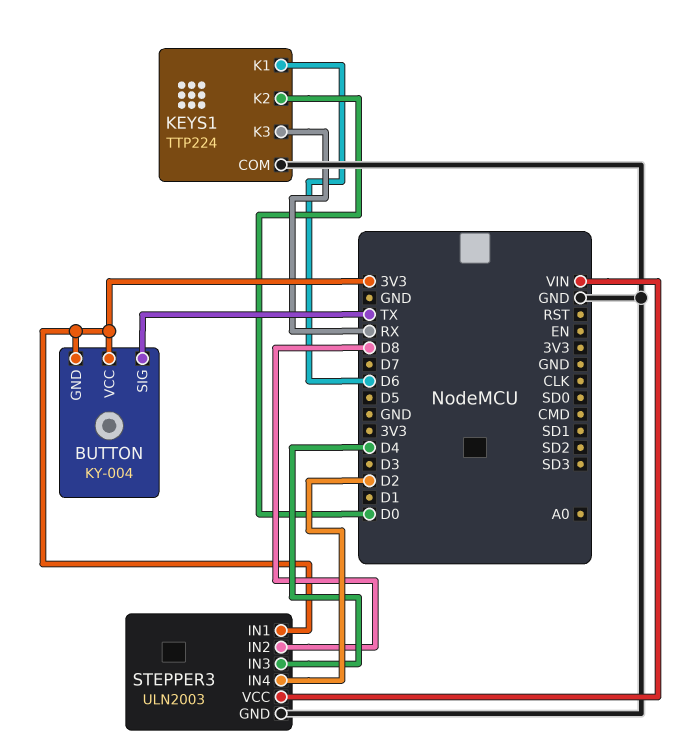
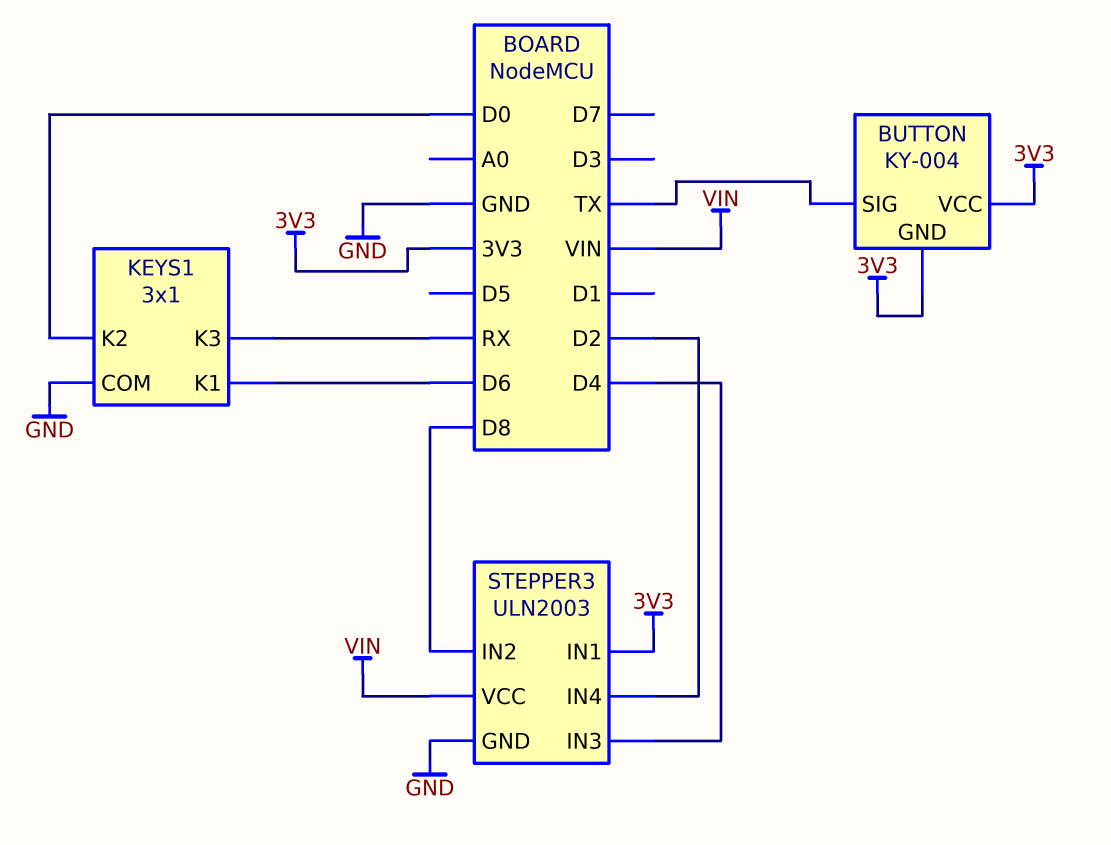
KEYS1: TTP224 -> 3x1

